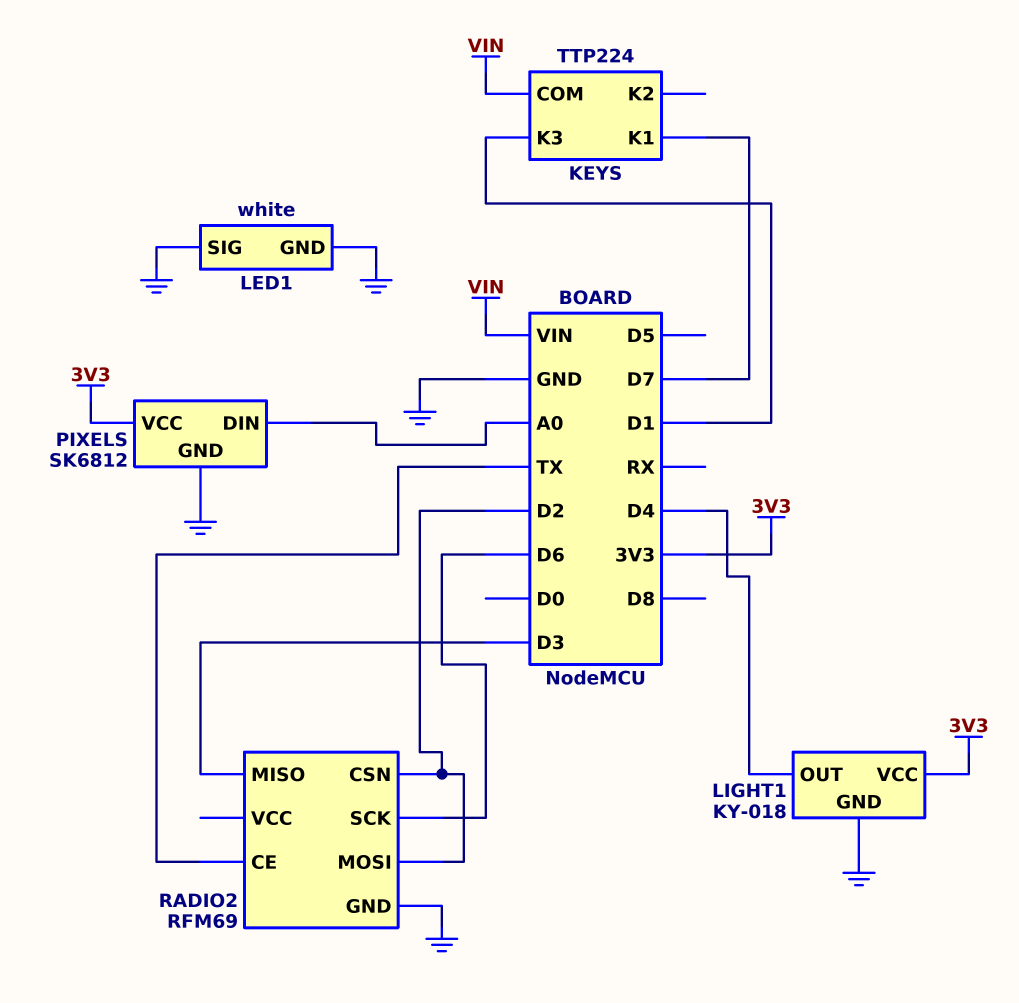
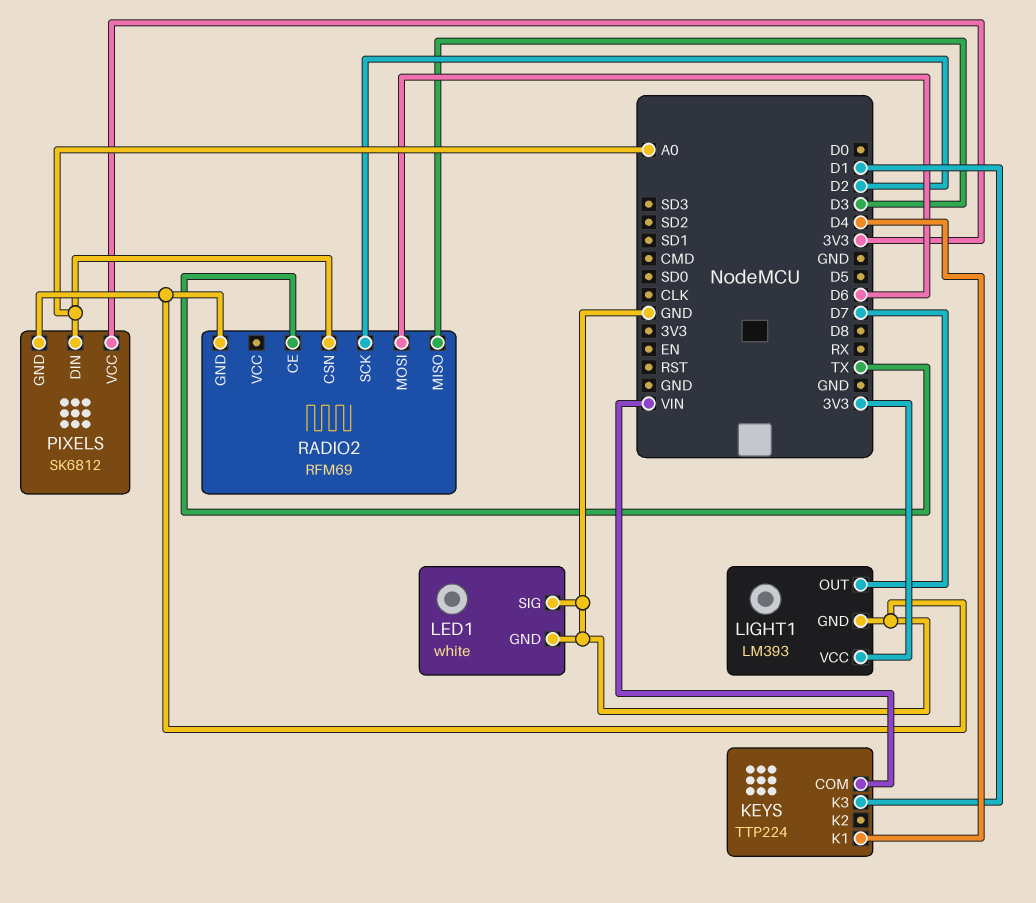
KEYS pin K1: D7 -> D4
LIGHT1: KY-018 -> LM393
LIGHT1 pin OUT: D4 -> D7
RADIO2 pin CSN: D2 -> A0
RADIO2 pin MOSI: D2 -> D6
RADIO2 pin SCK: D6 -> D2

